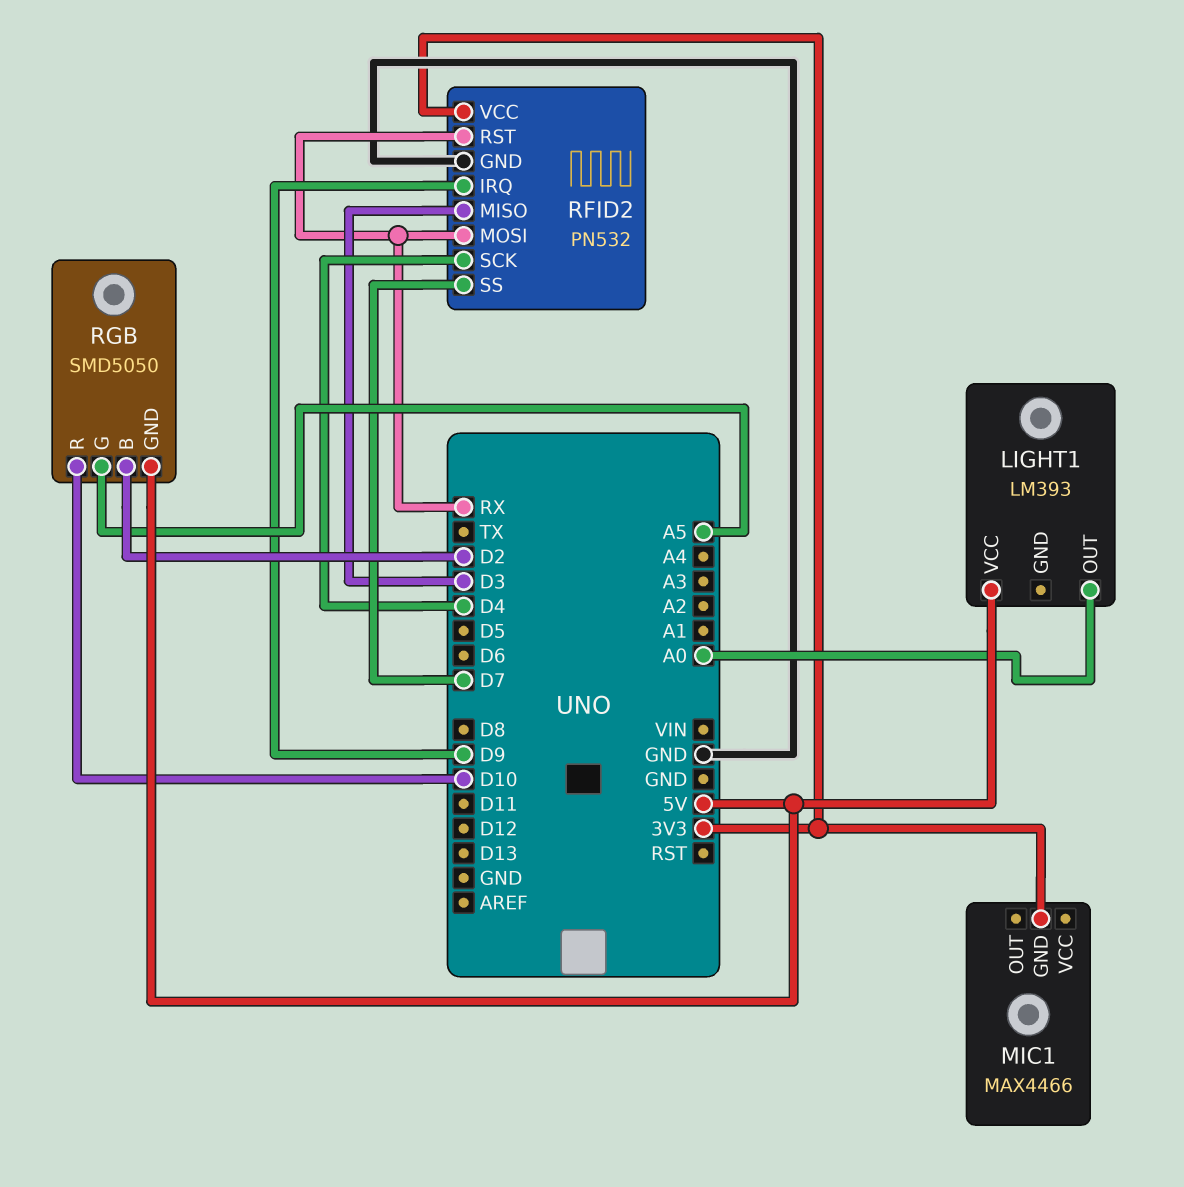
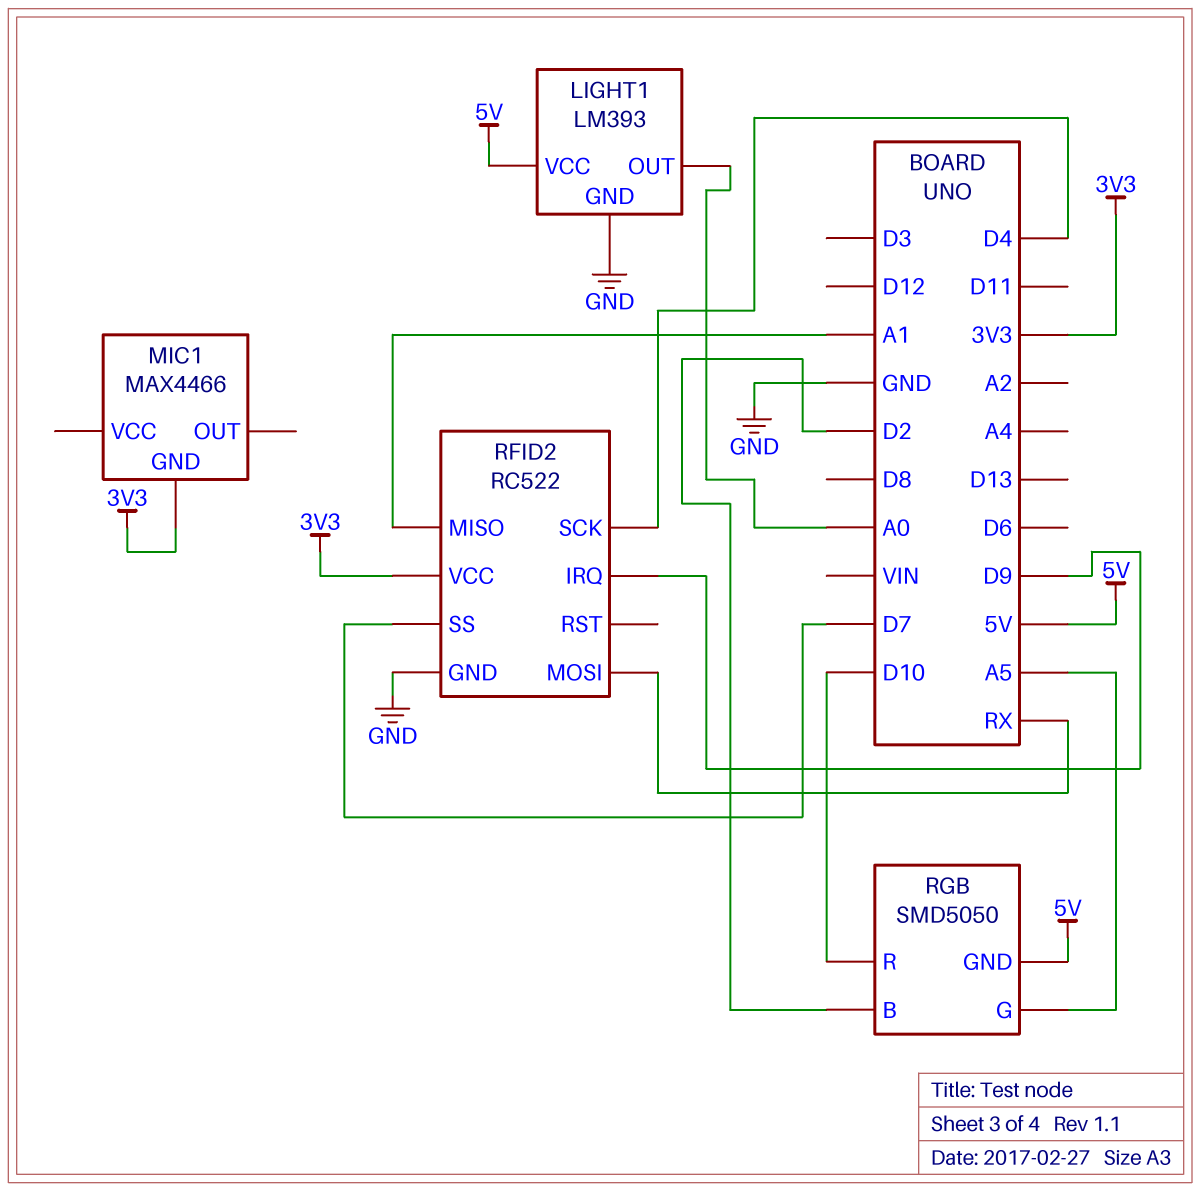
LIGHT1 pin GND: none -> GND
RFID2: PN532 -> RC522
RFID2 pin MISO: D3 -> A1
RFID2 pin RST: RX -> none

